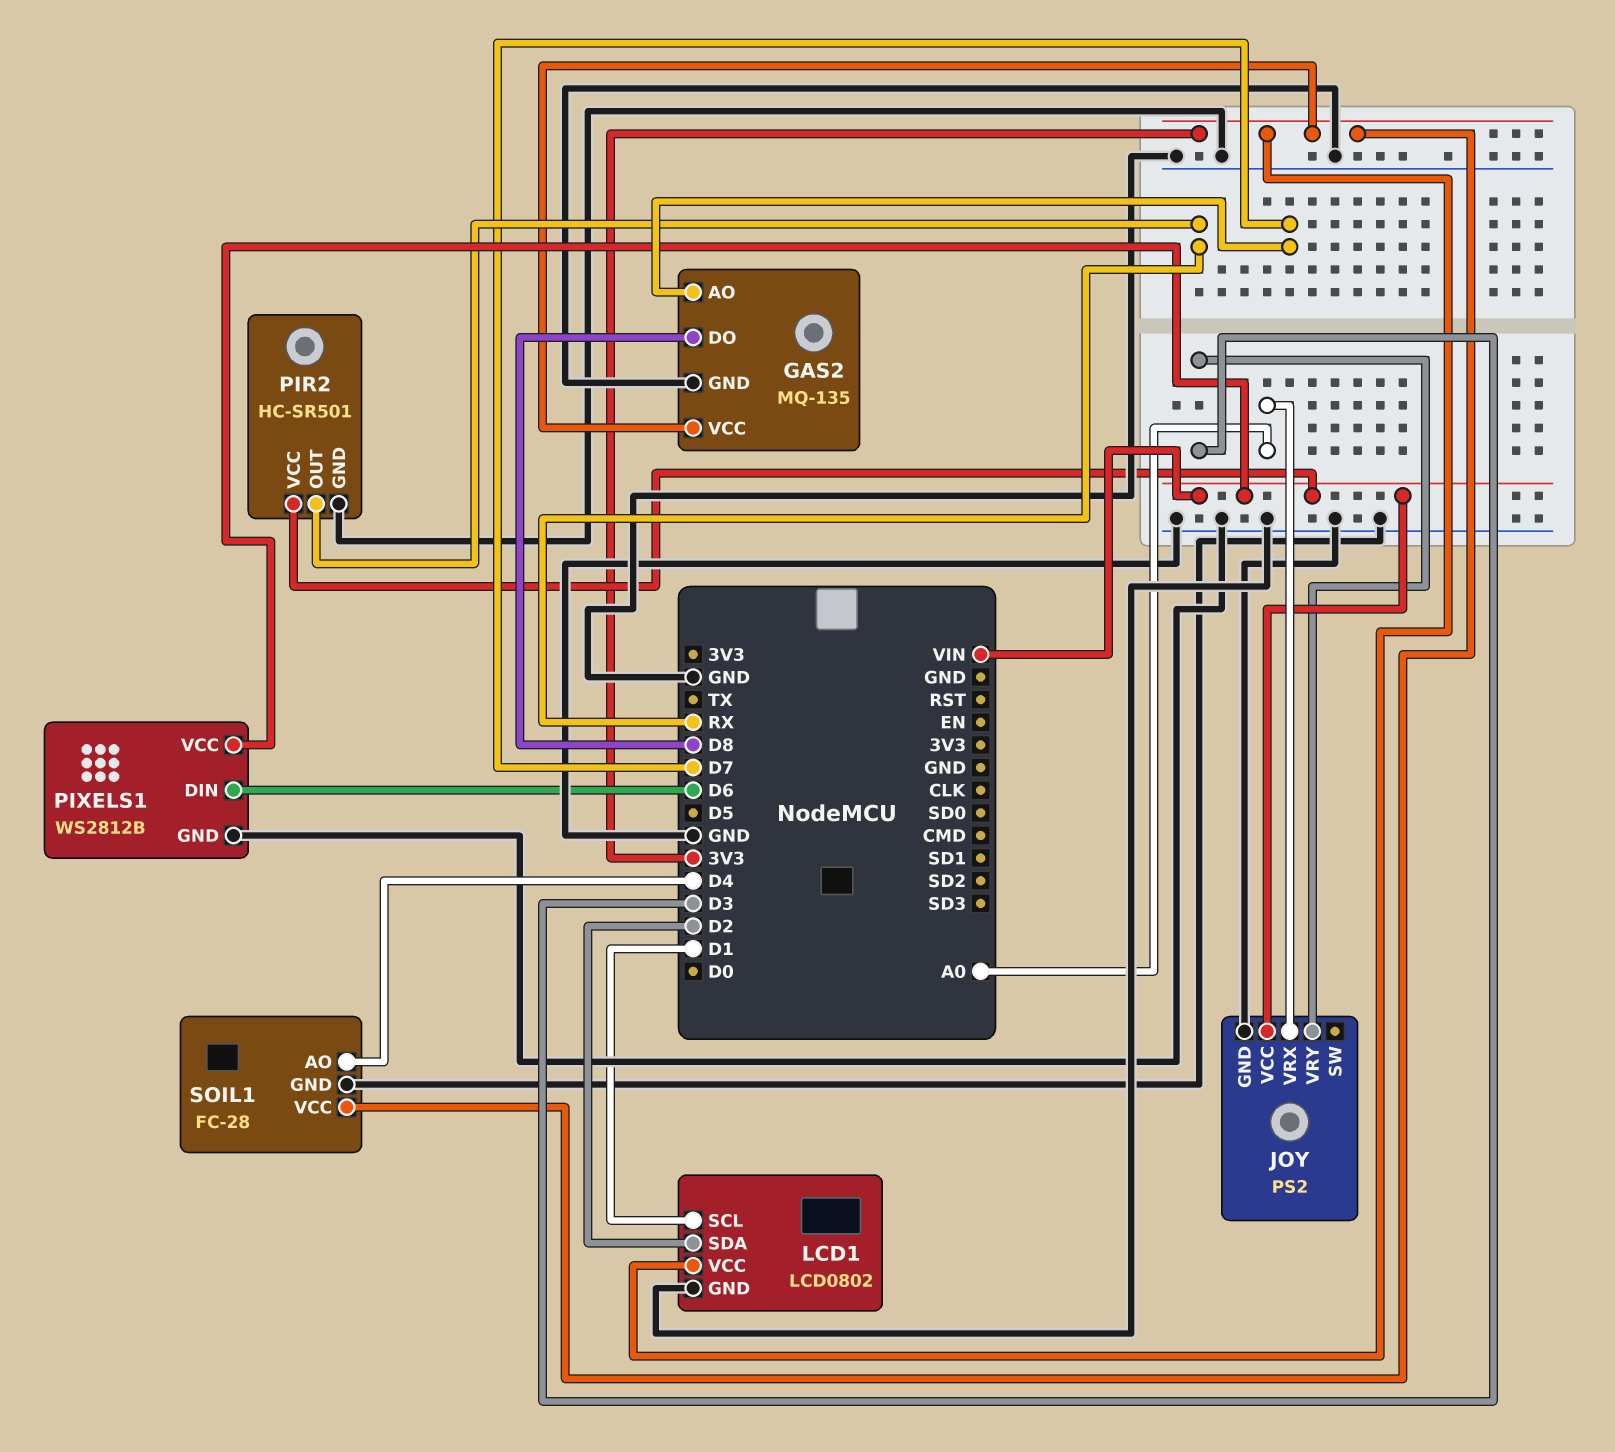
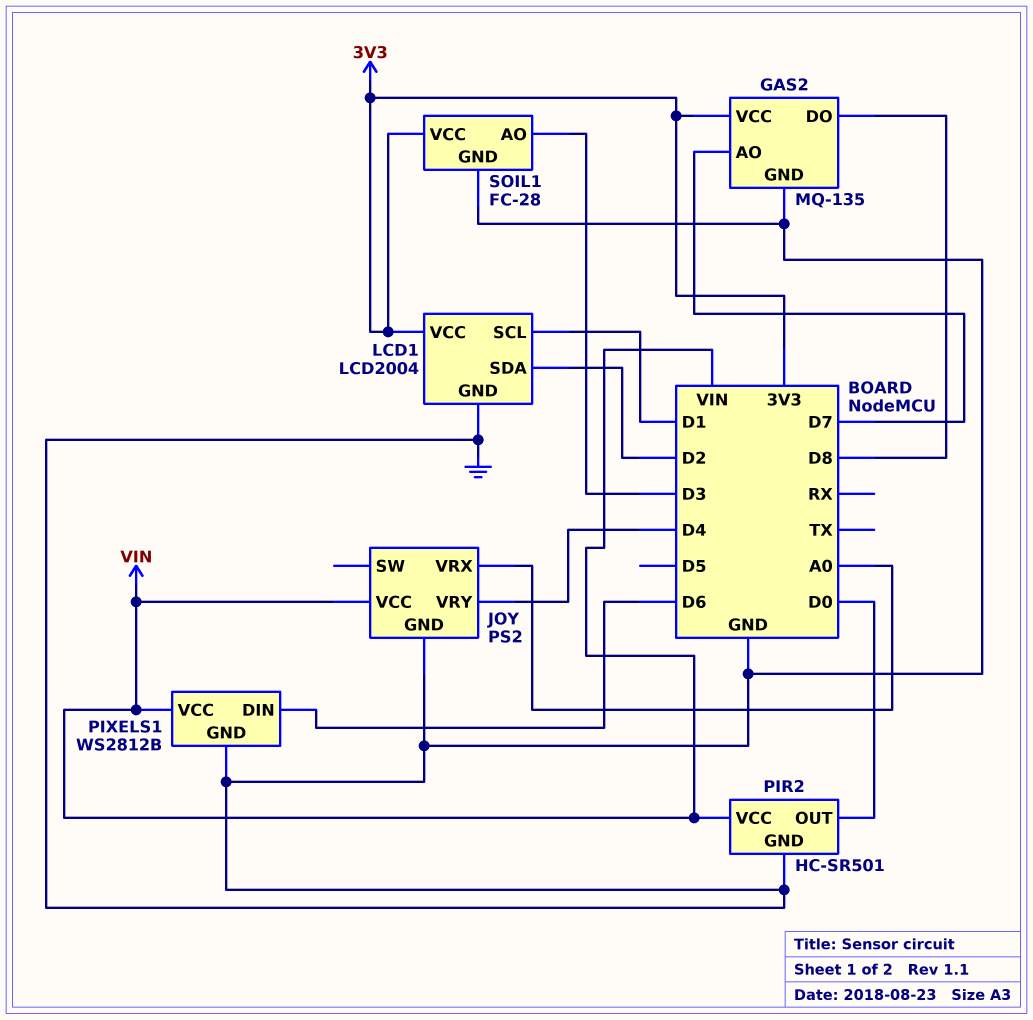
JOY pin VRY: D3 -> D4
LCD1: LCD0802 -> LCD2004
PIR2 pin OUT: RX -> D0
SOIL1 pin AO: D4 -> D3

